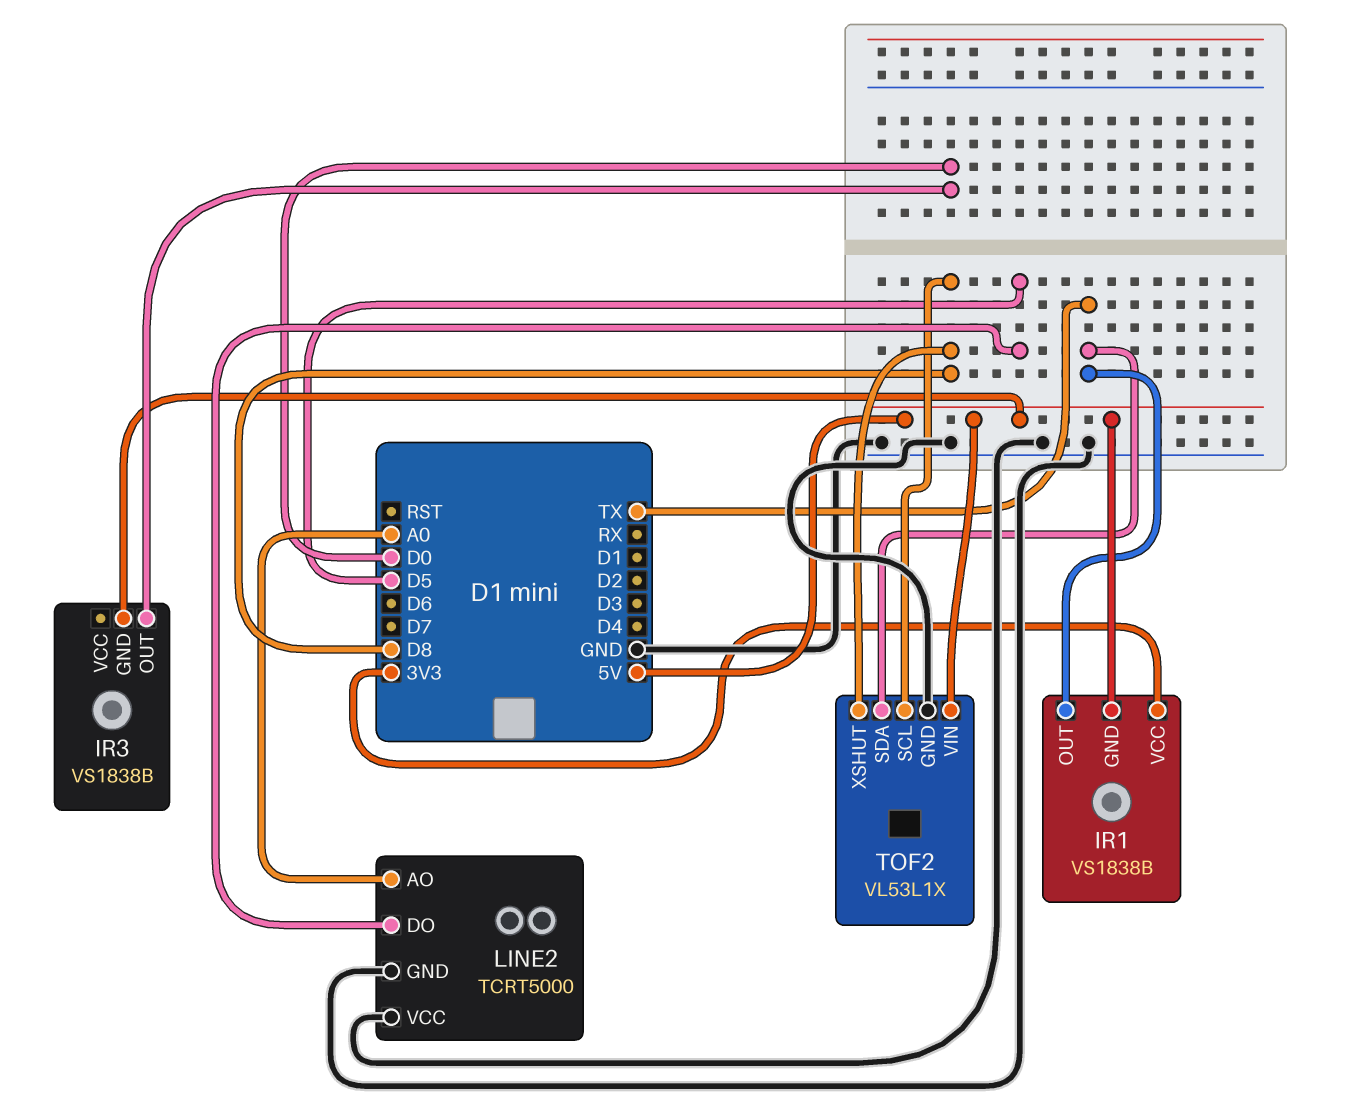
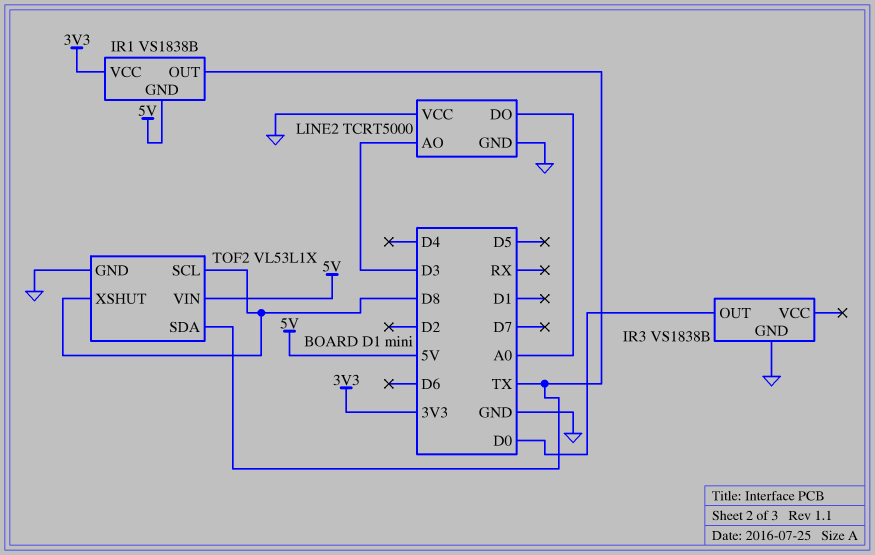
IR3 pin GND: 5V -> GND
LINE2 pin AO: A0 -> D3
LINE2 pin DO: D5 -> A0

